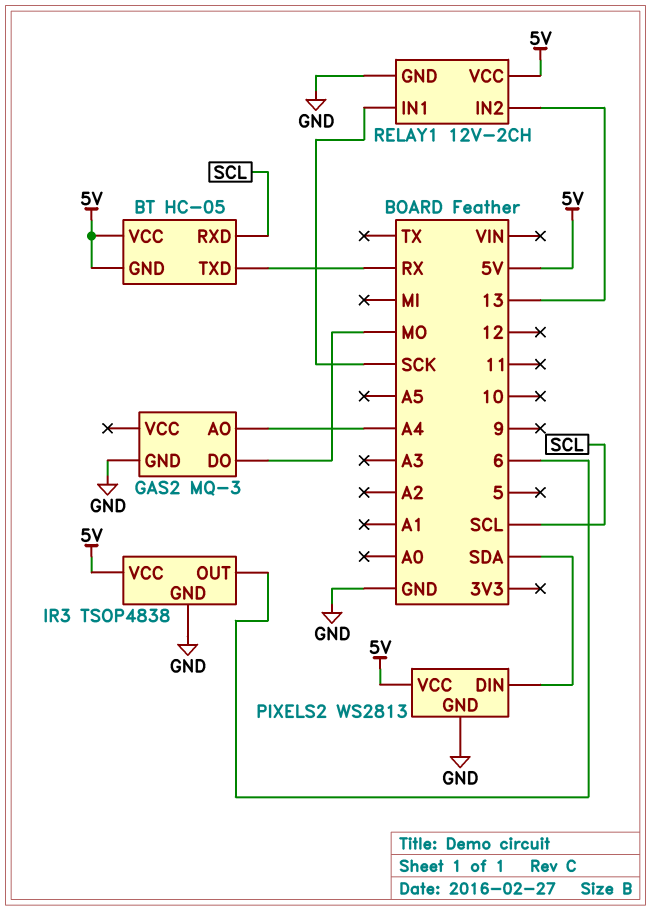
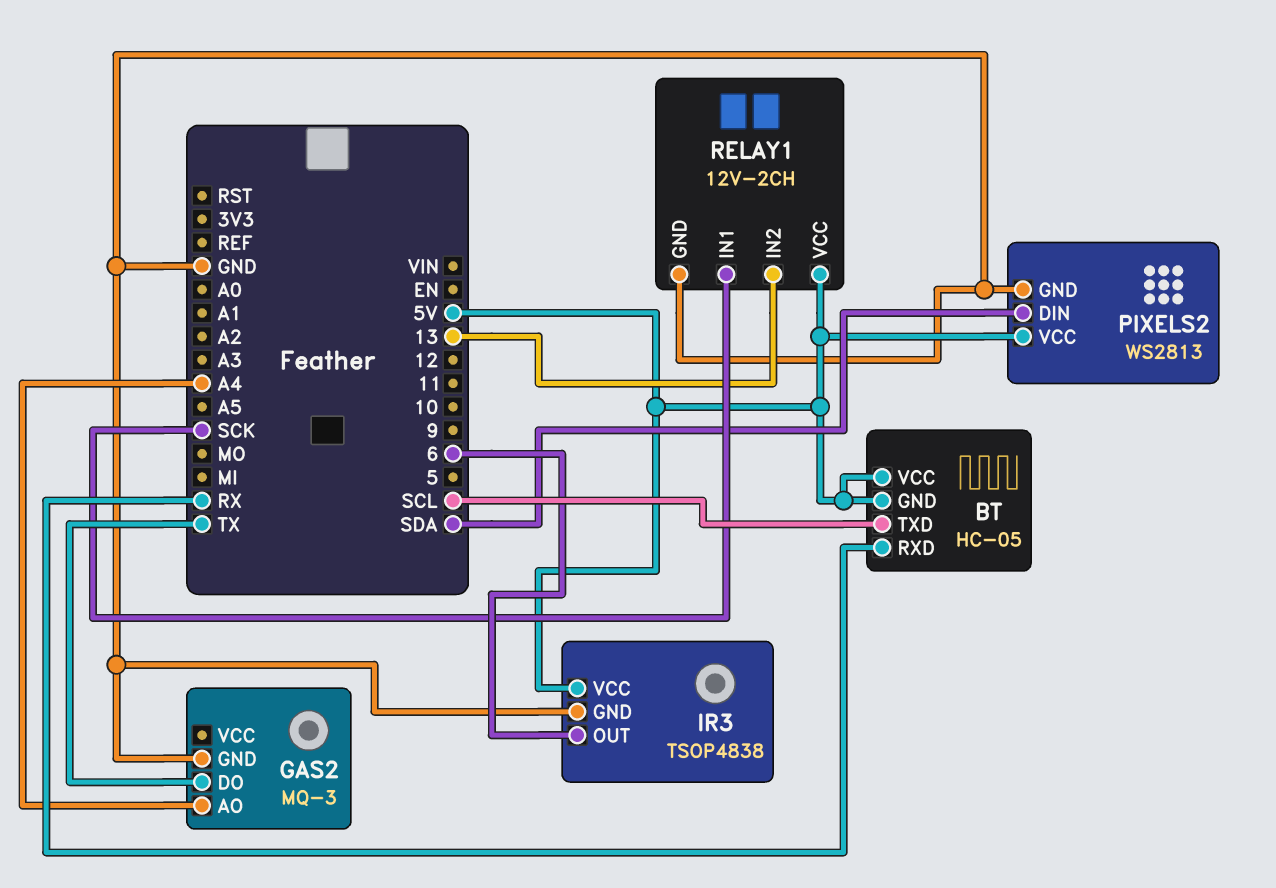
BT pin RXD: SCL -> RX
BT pin TXD: RX -> SCL
GAS2 pin DO: MO -> TX

